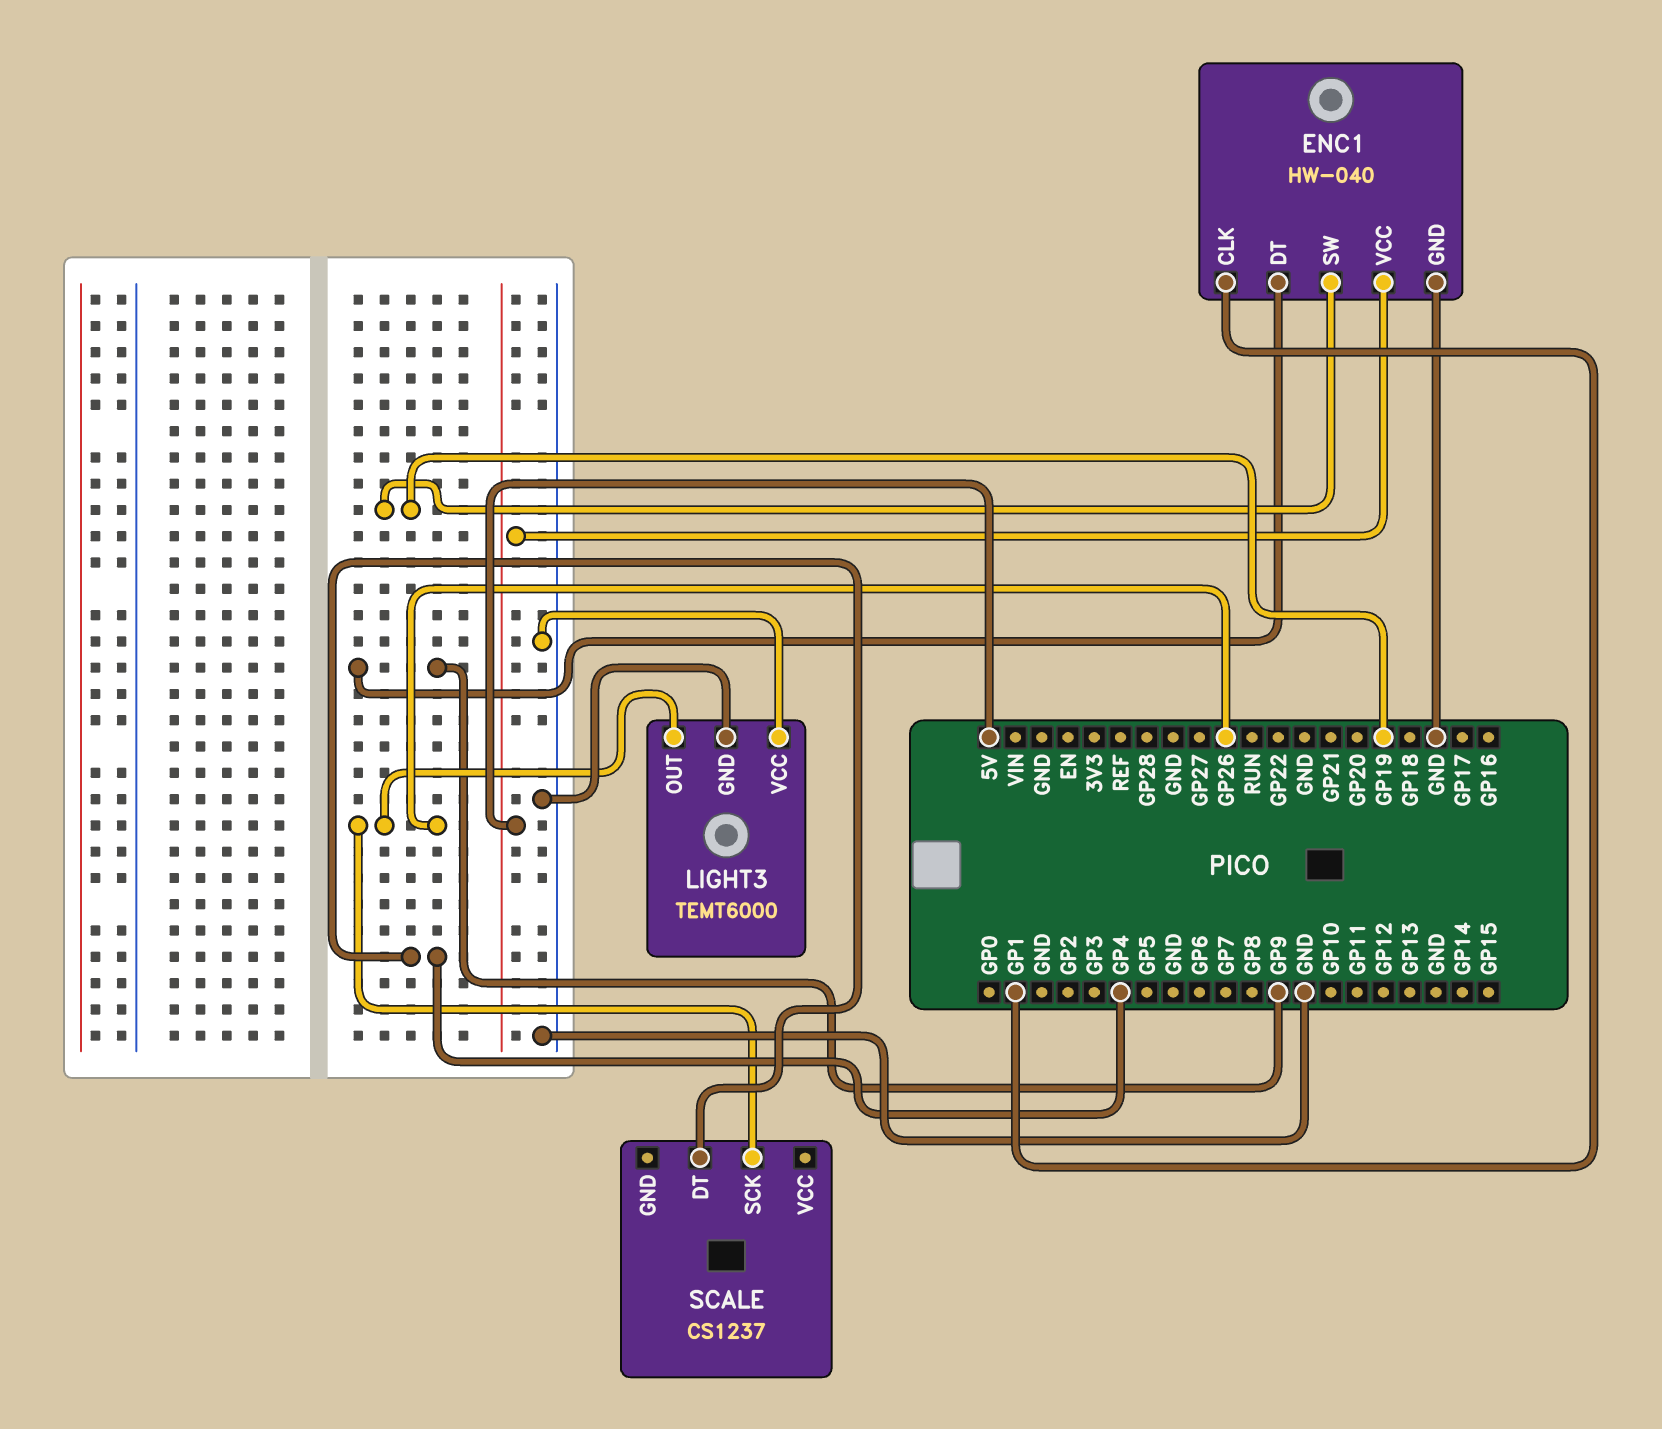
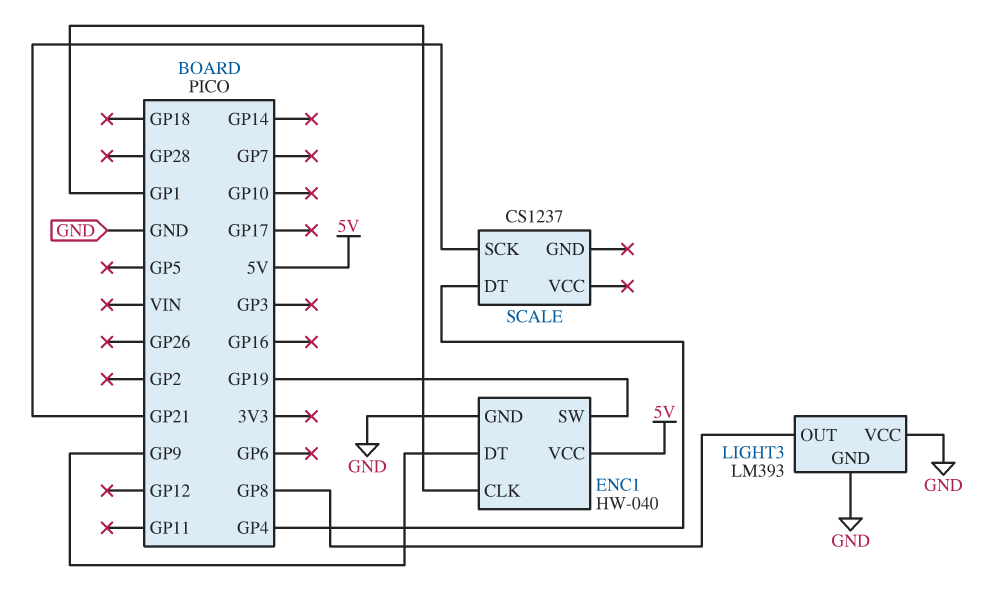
LIGHT3: TEMT6000 -> LM393
LIGHT3 pin OUT: GP26 -> GP8
SCALE pin SCK: GP26 -> GP21

